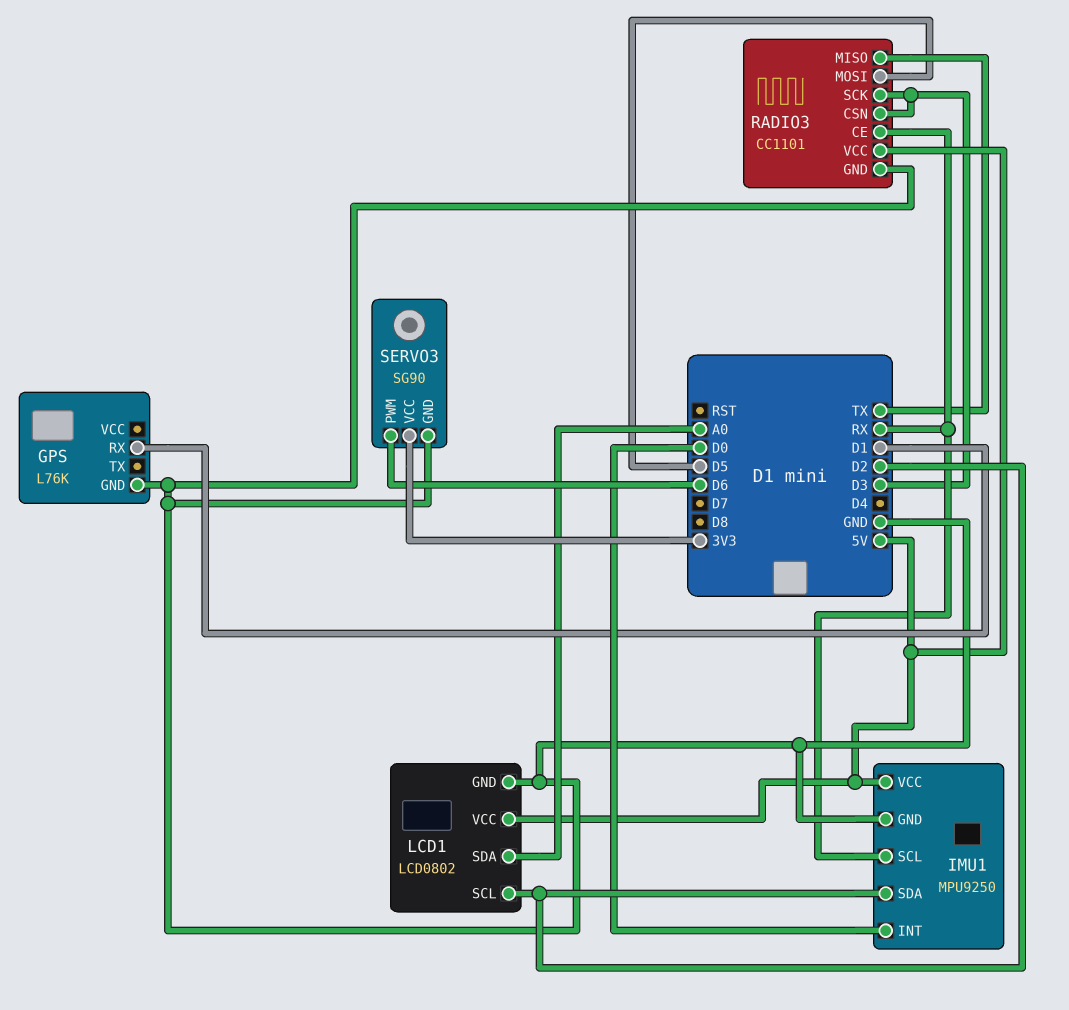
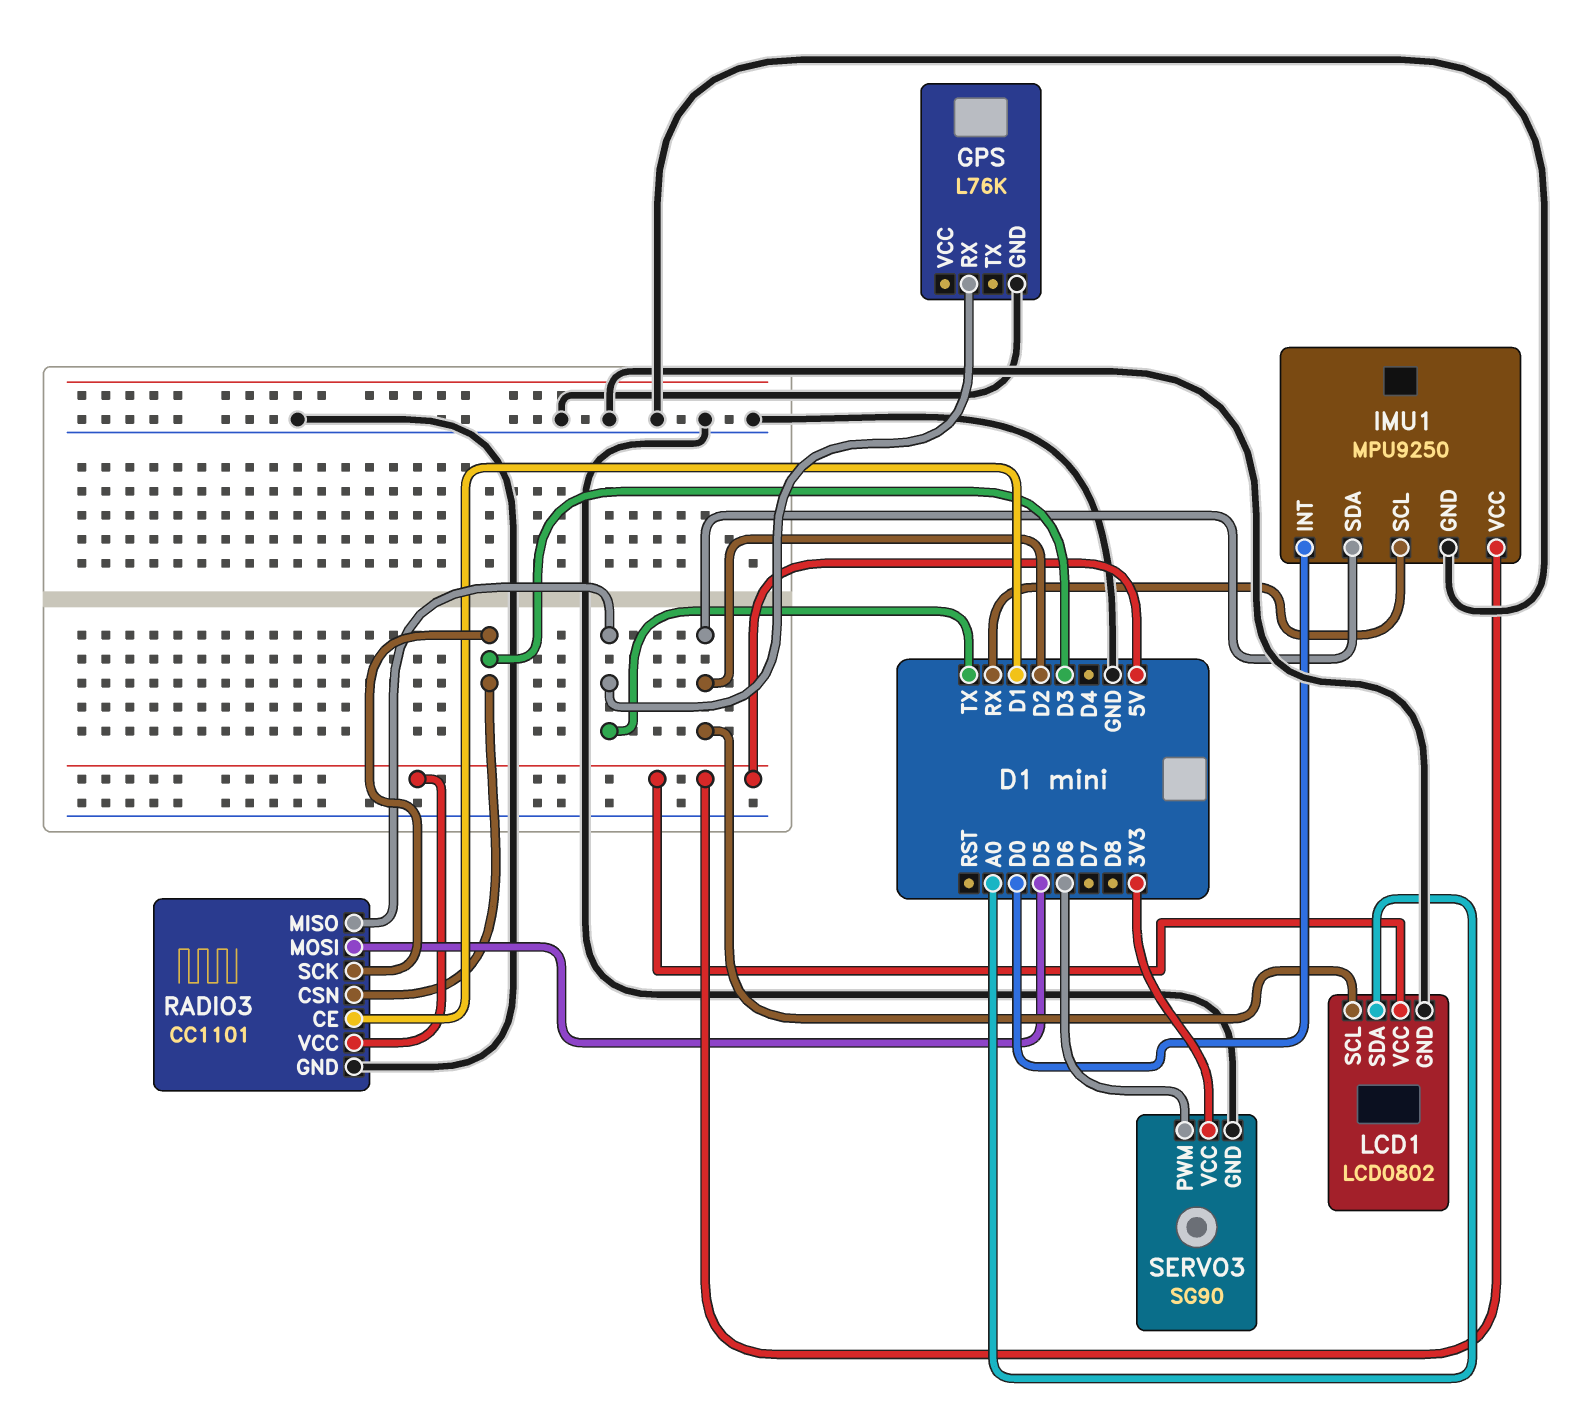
GPS pin RX: D1 -> TX
RADIO3 pin CE: RX -> D1

